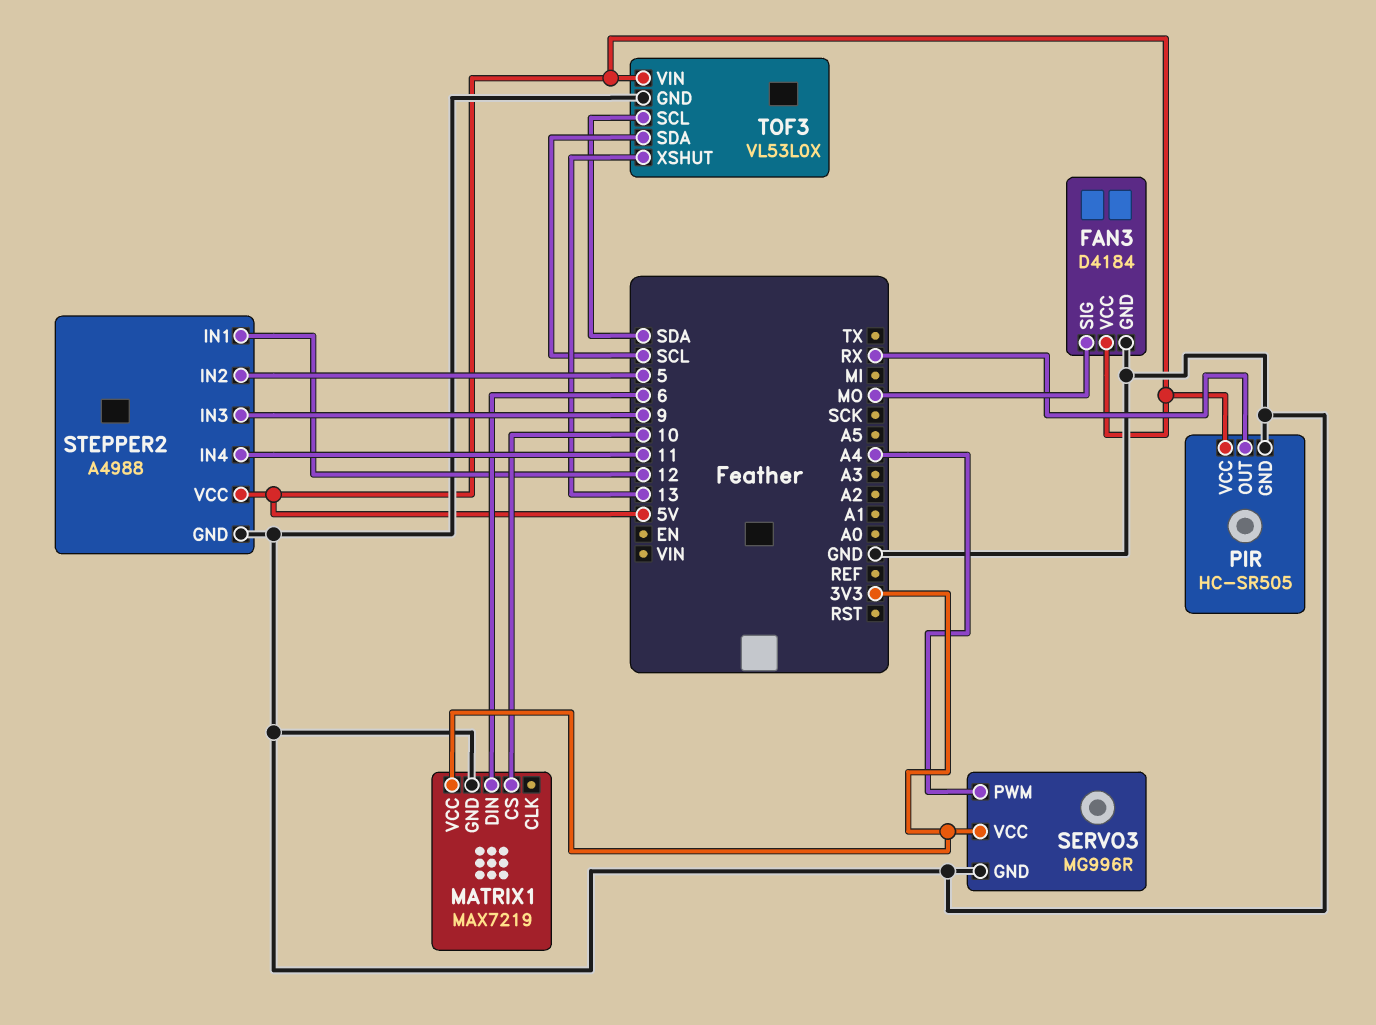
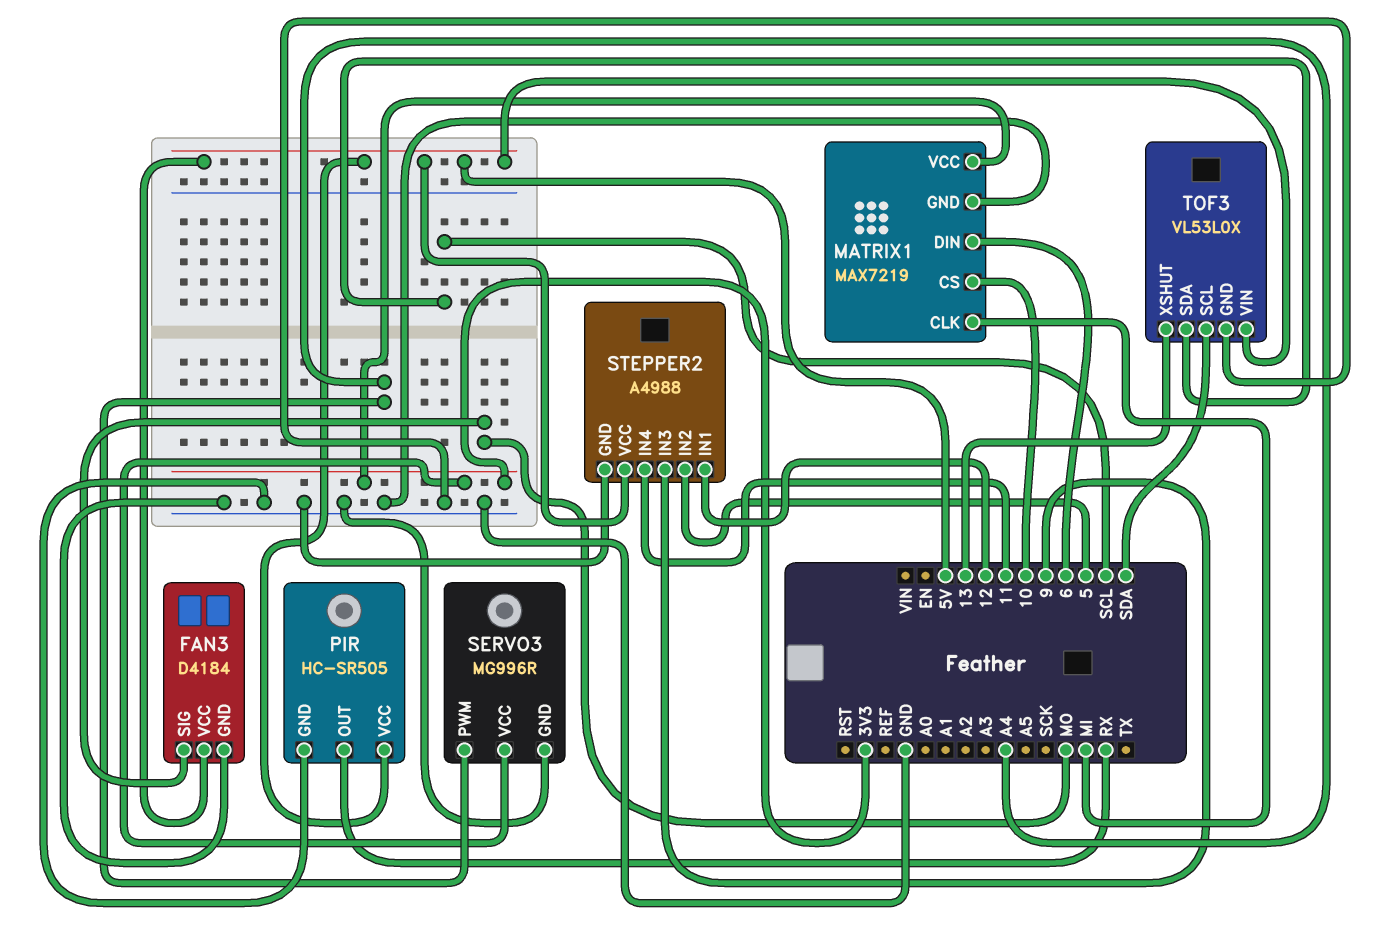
MATRIX1 pin CLK: none -> MI

